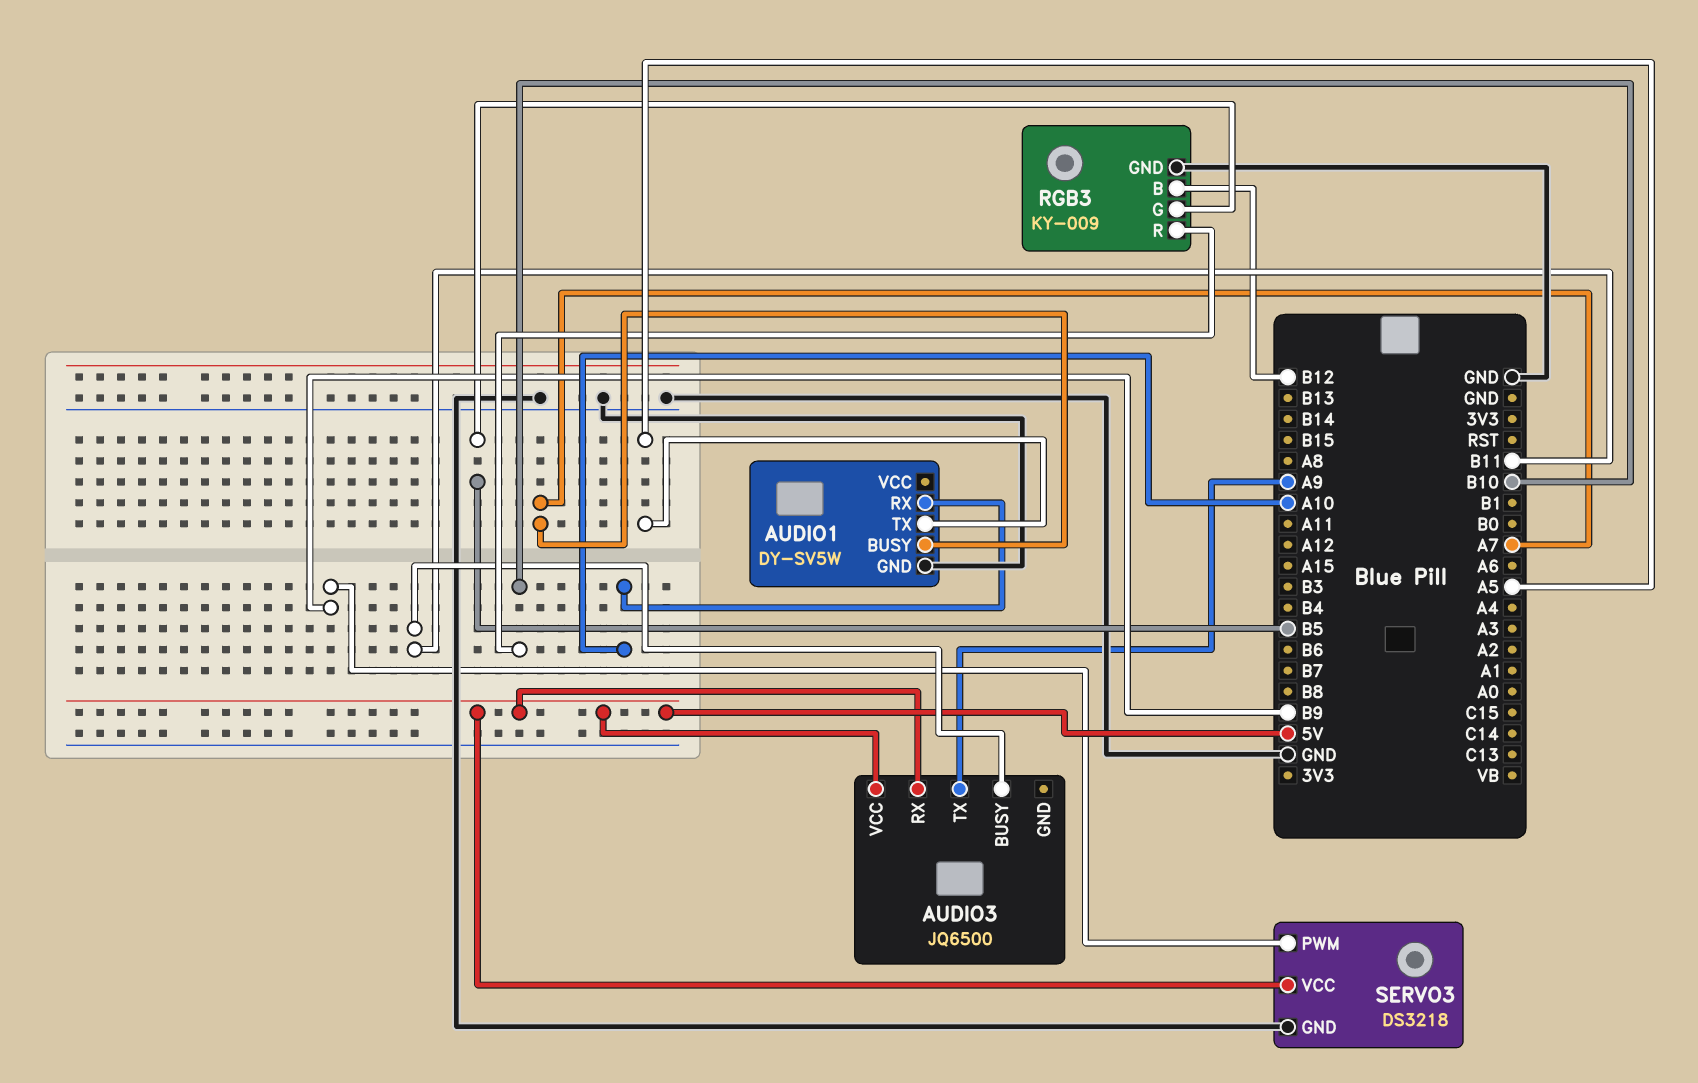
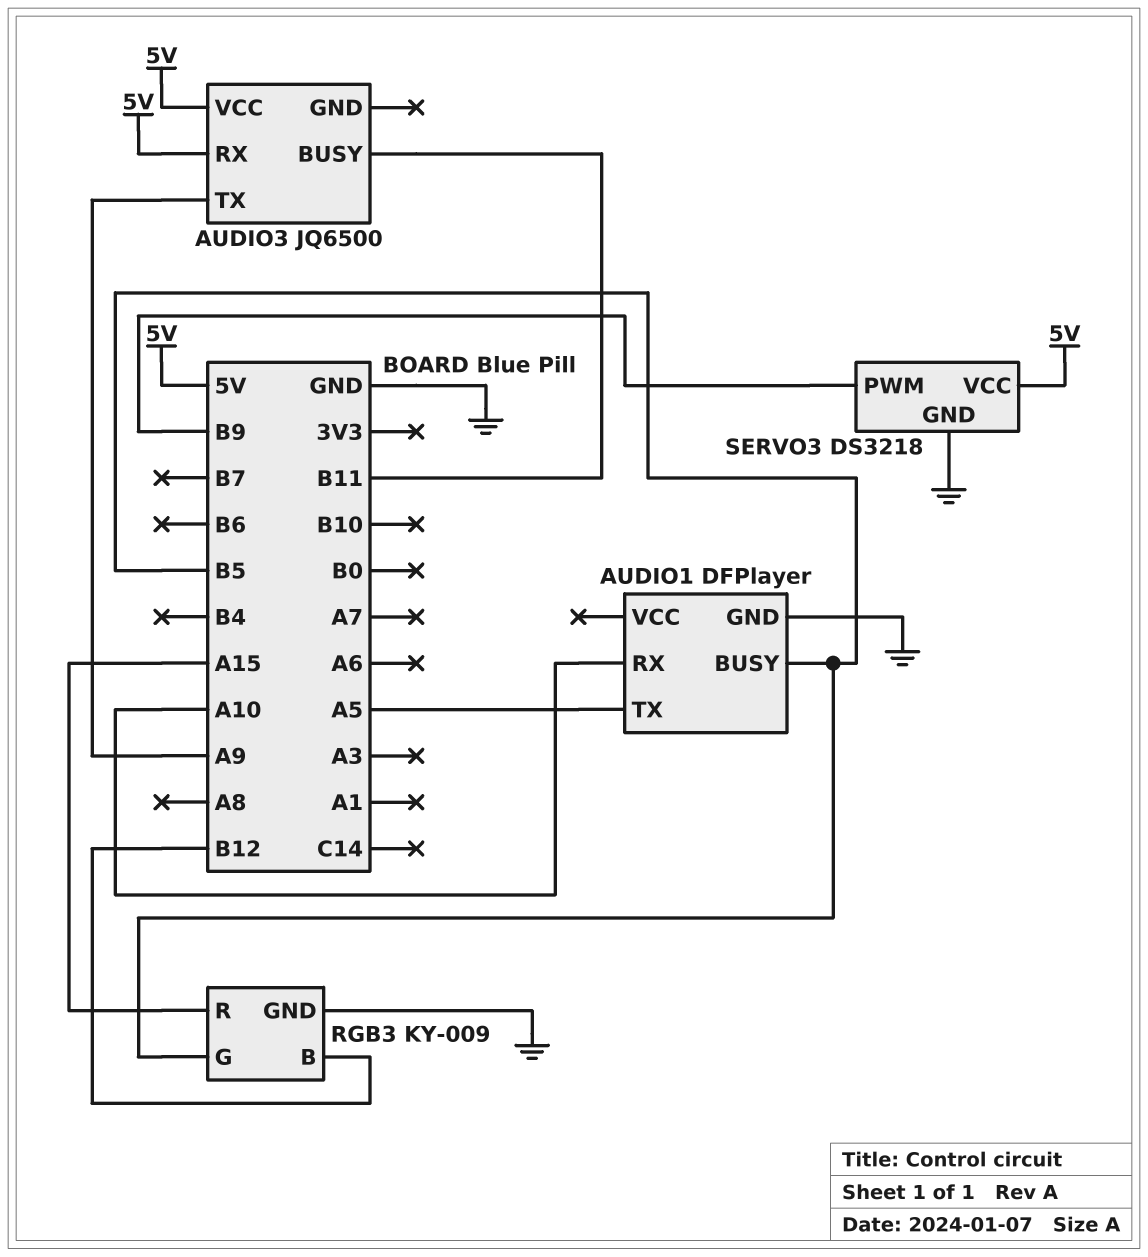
AUDIO1: DY-SV5W -> DFPlayer
AUDIO1 pin BUSY: A7 -> B5
RGB3 pin R: B10 -> A15

